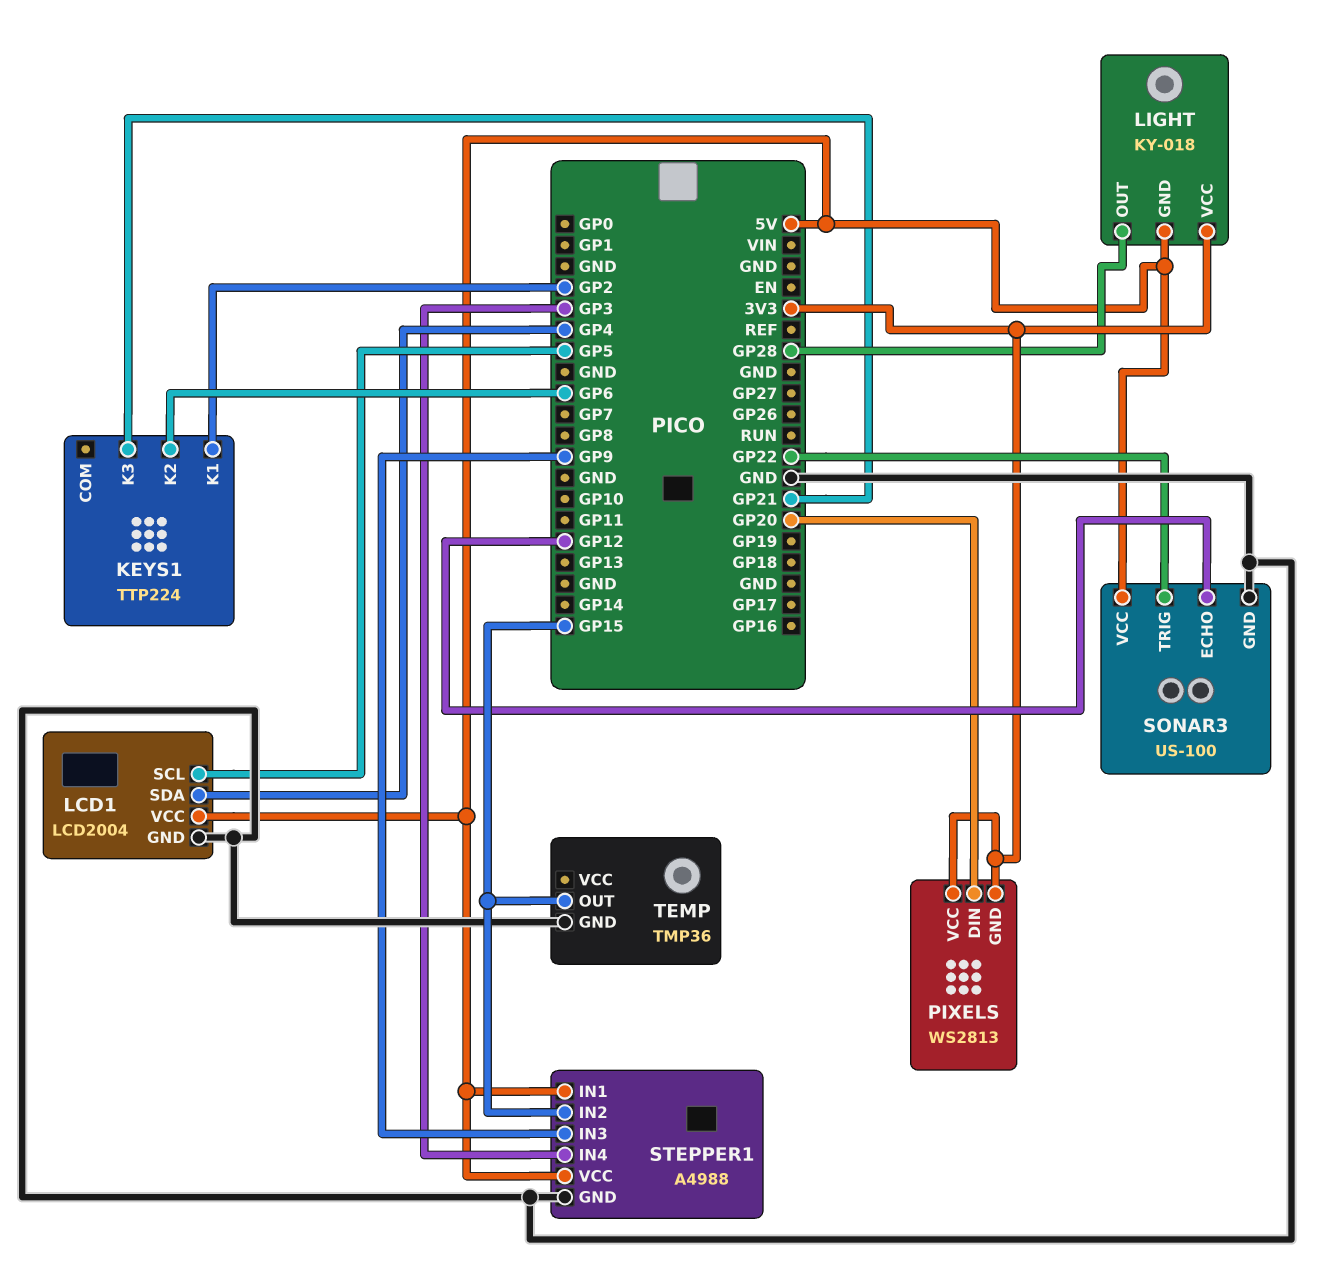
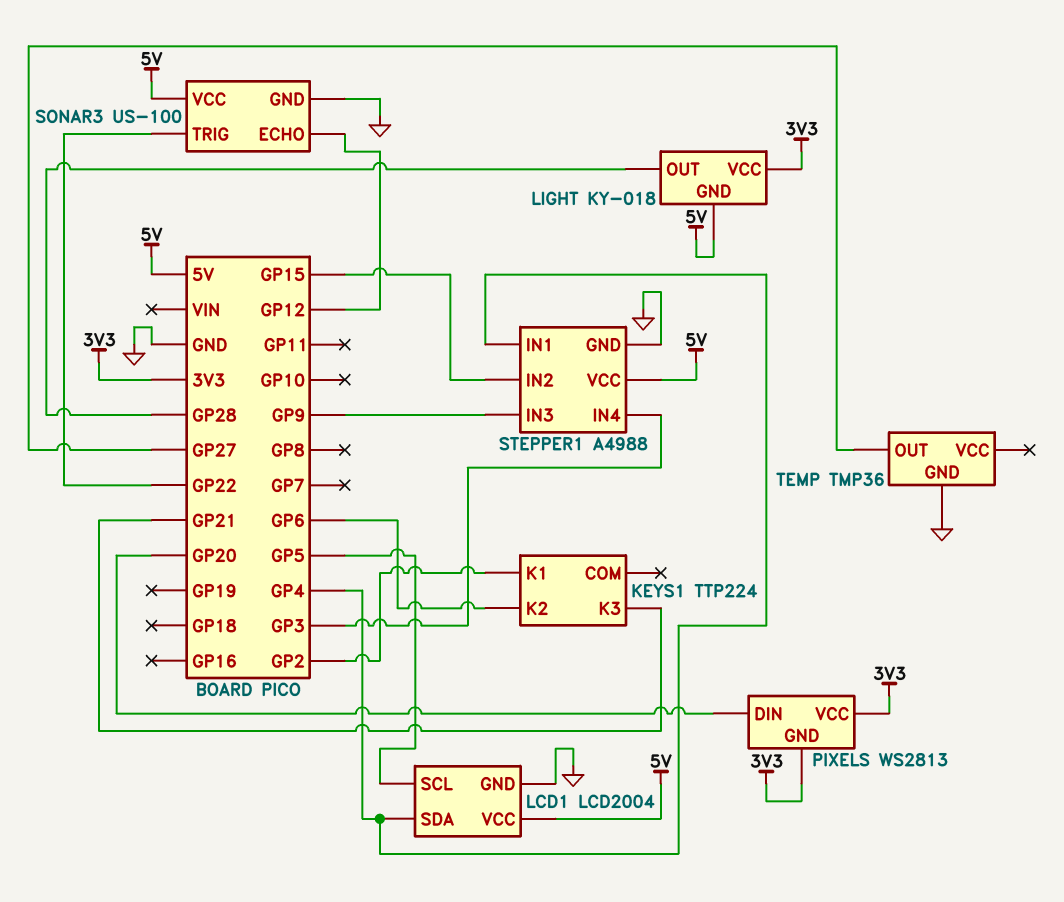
STEPPER1 pin IN1: 5V -> GP4
TEMP pin OUT: GP15 -> GP27

